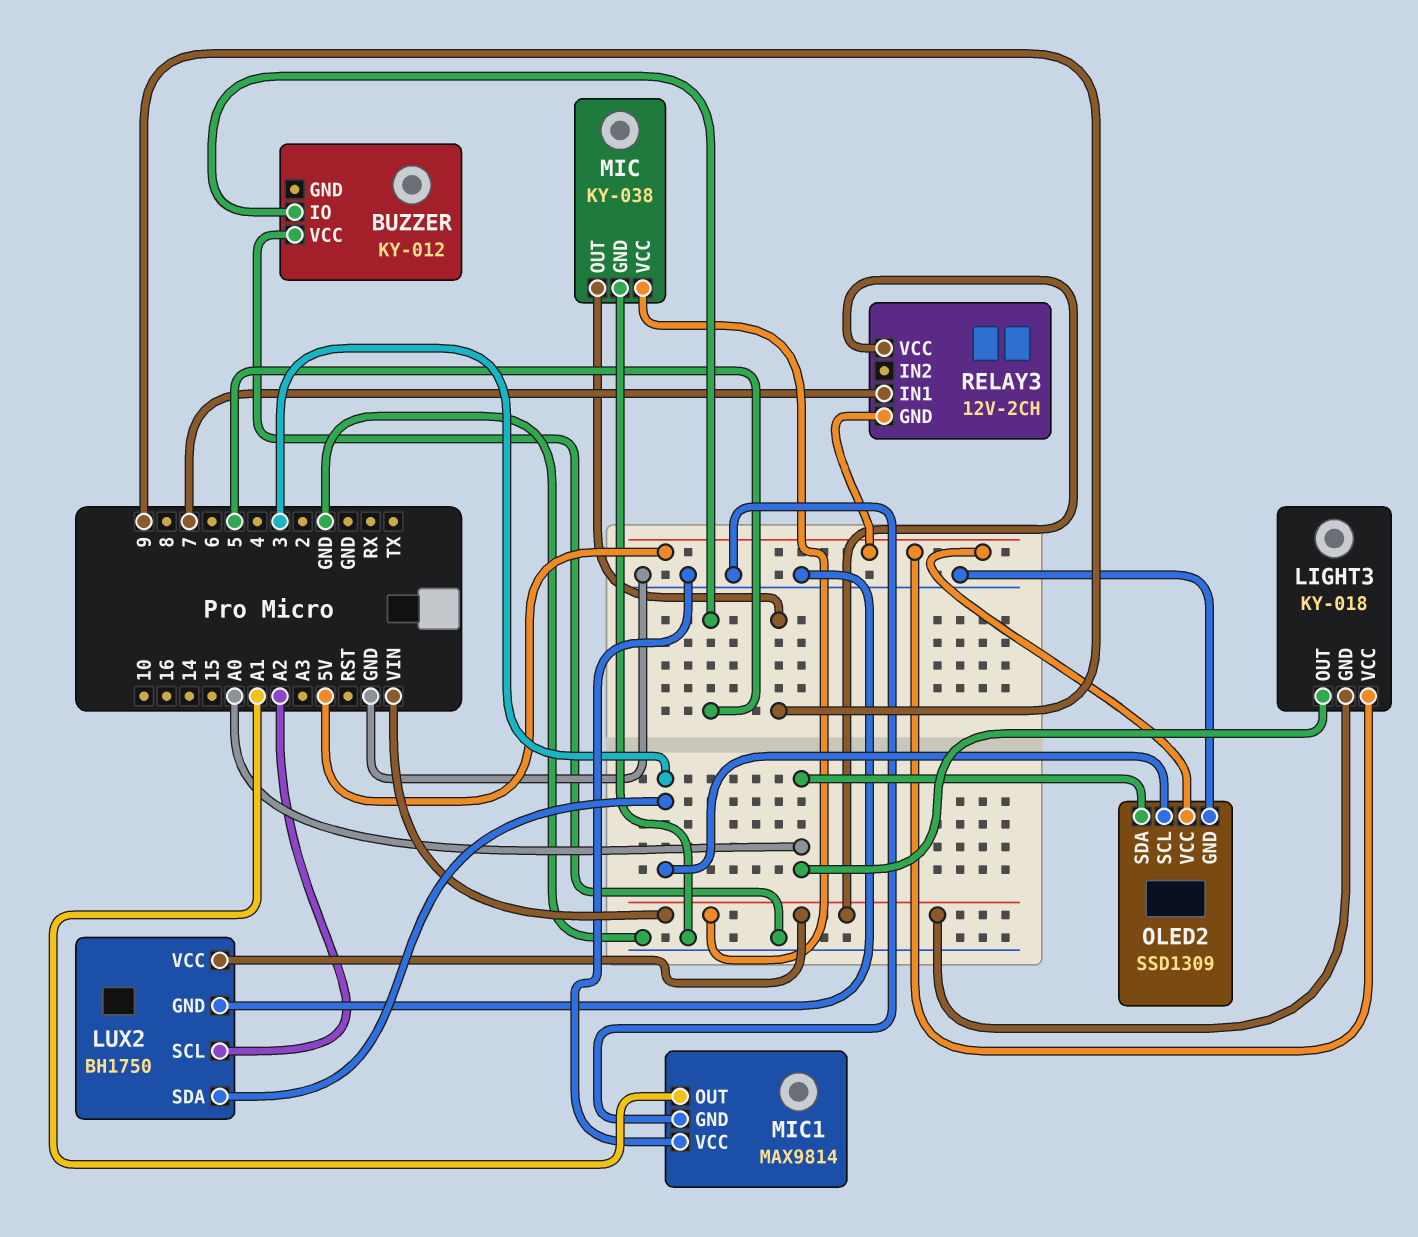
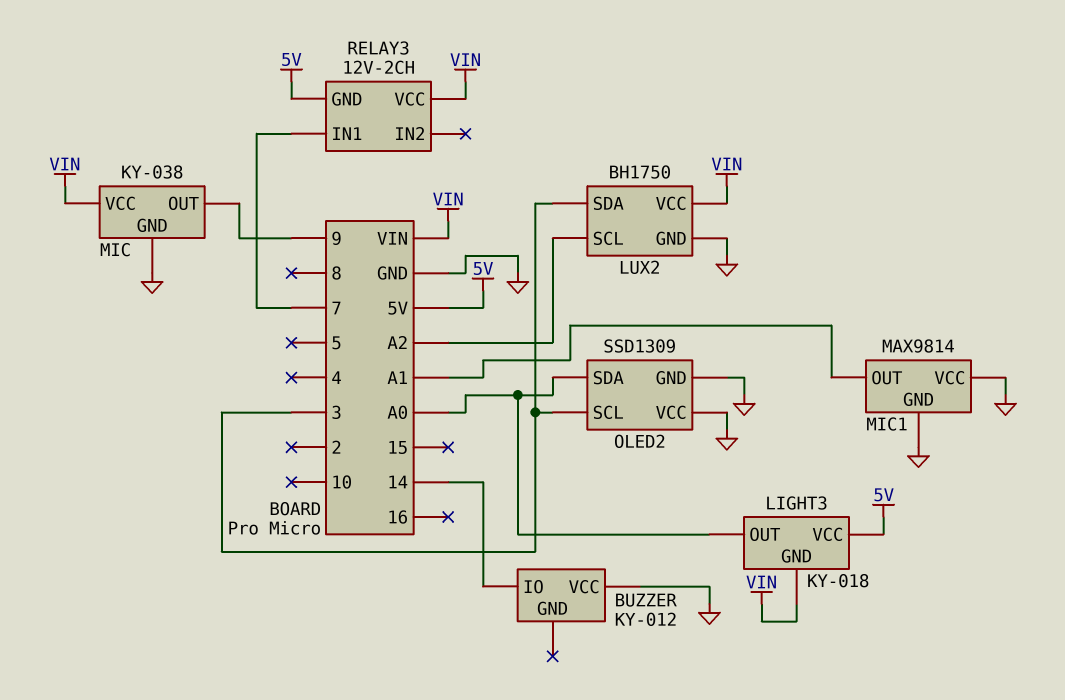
BUZZER pin IO: 5 -> 14
OLED2 pin VCC: 5V -> GND

